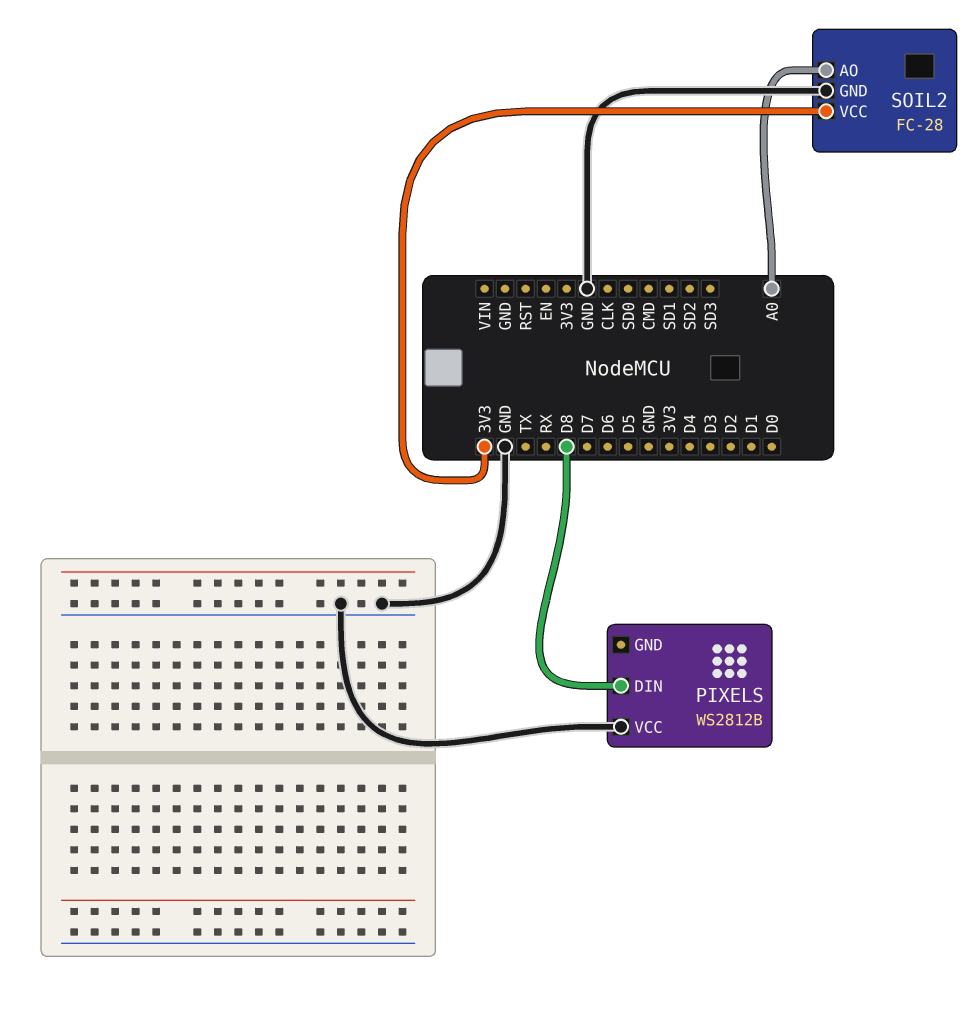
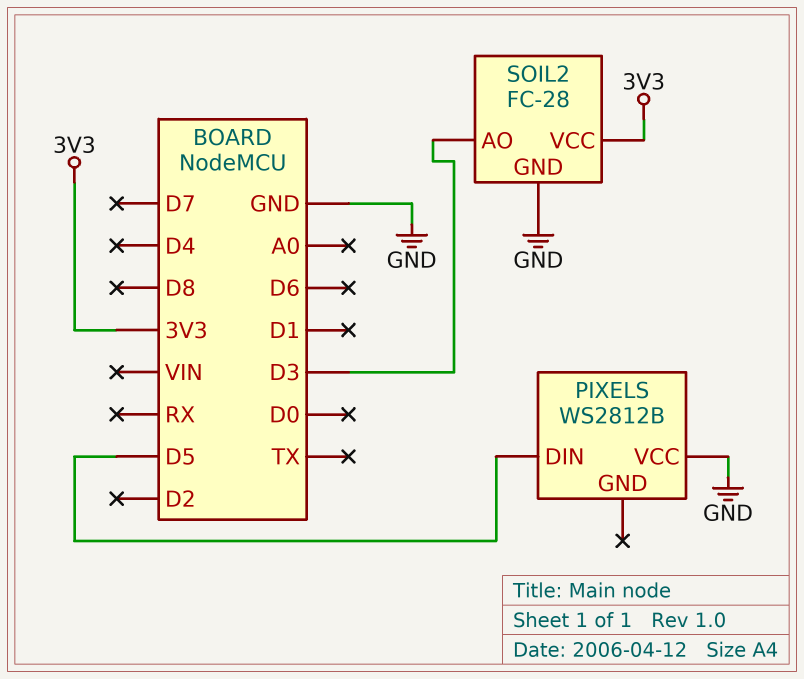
PIXELS pin DIN: D8 -> D5
SOIL2 pin AO: A0 -> D3

